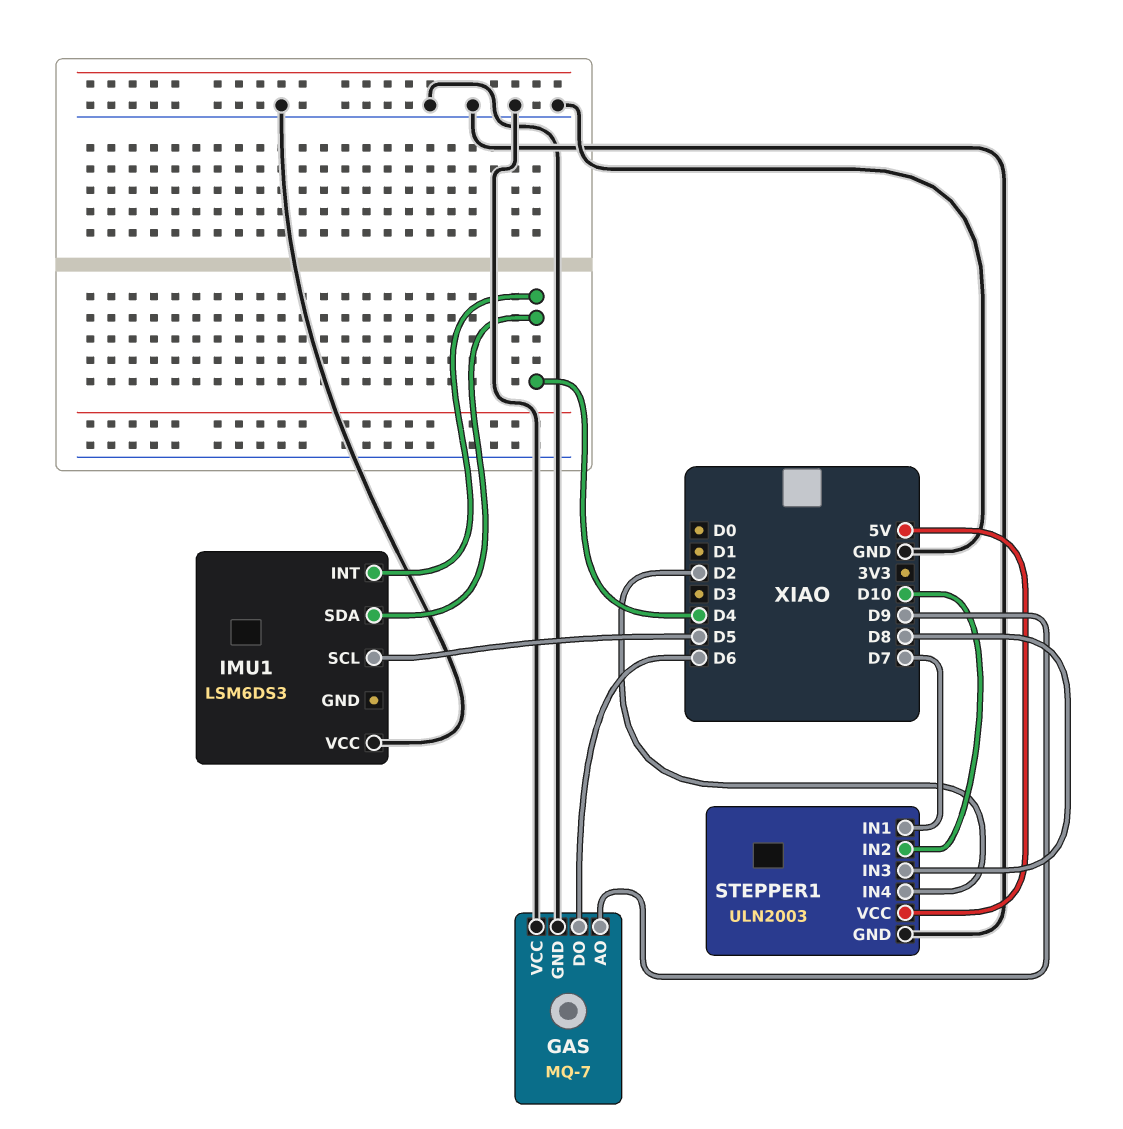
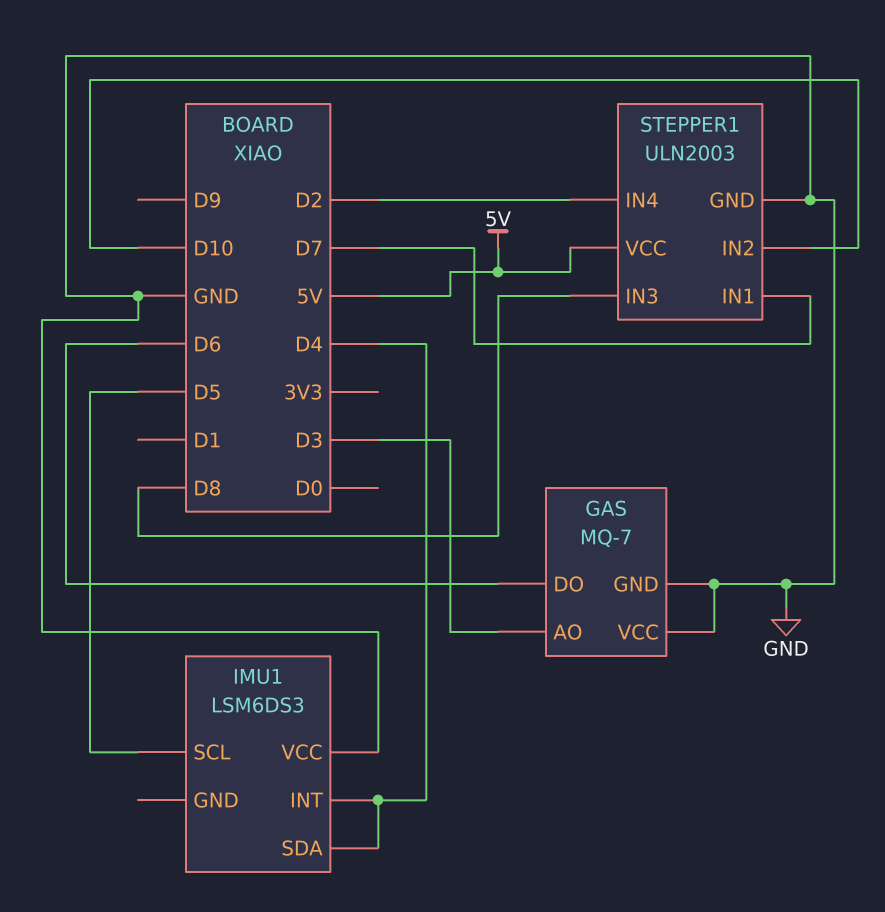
GAS pin AO: D9 -> D3

